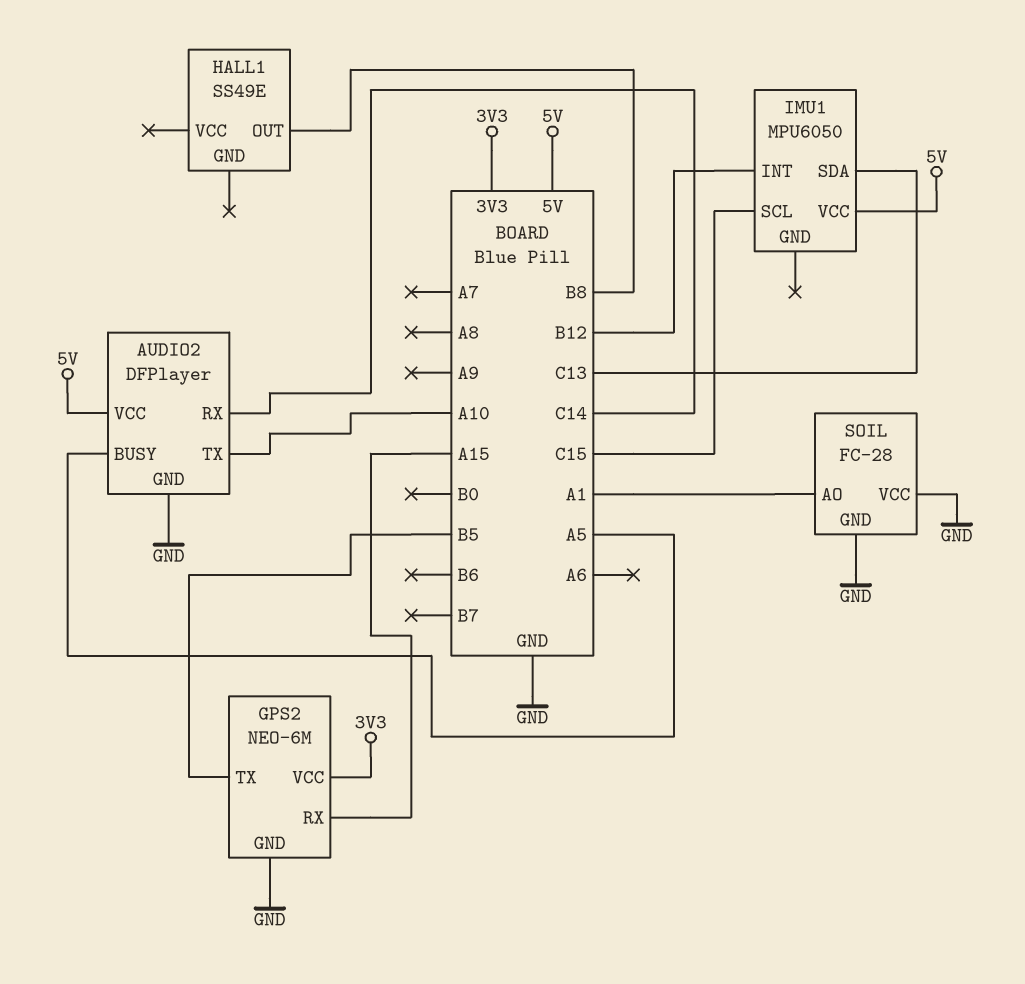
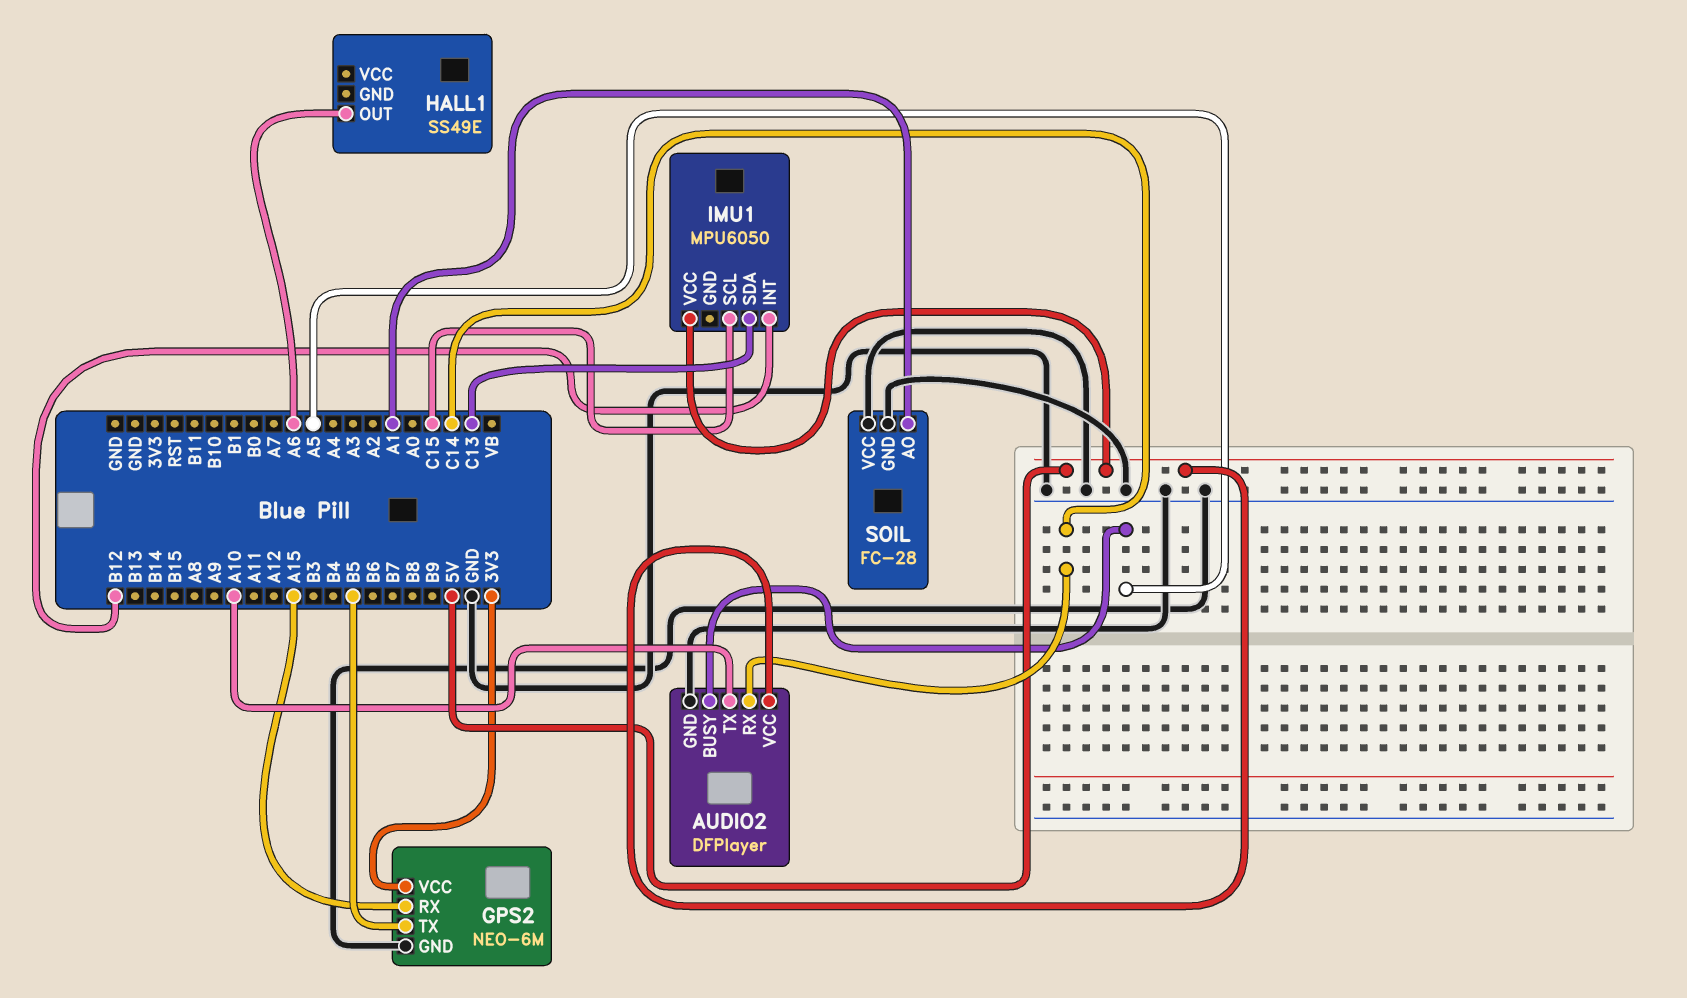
HALL1 pin OUT: B8 -> A6

